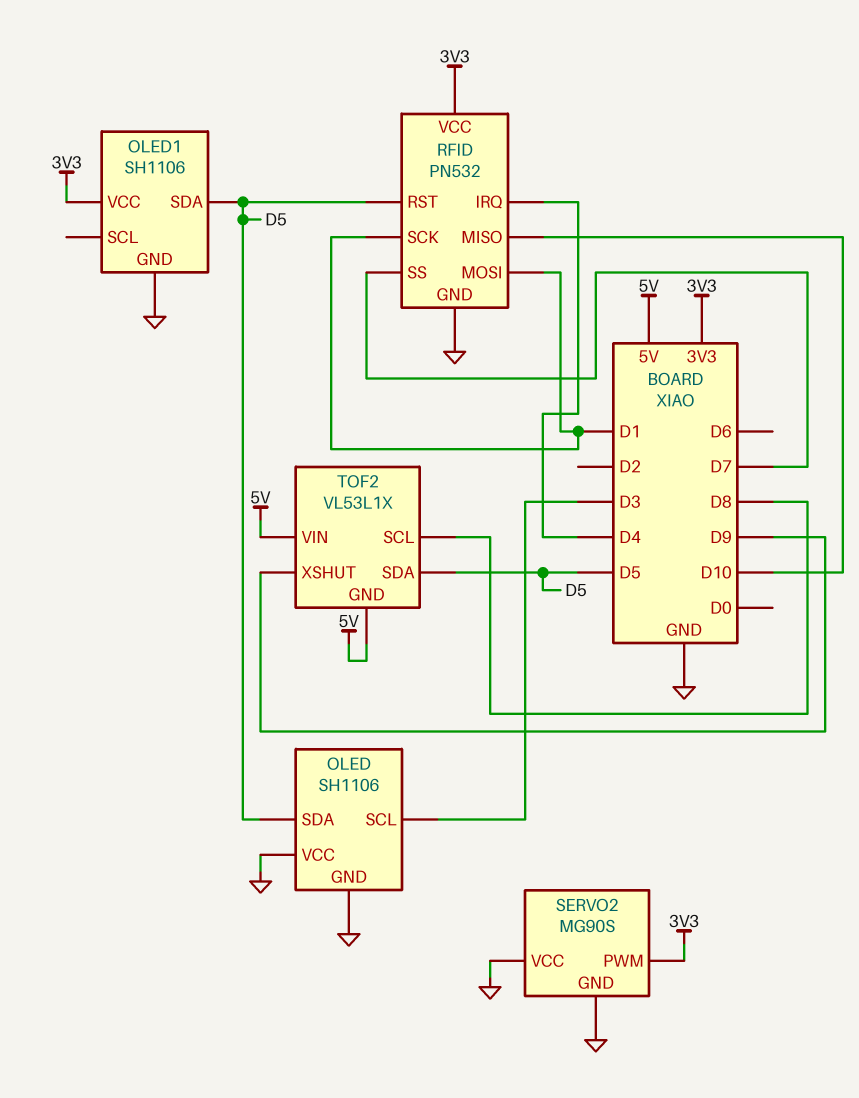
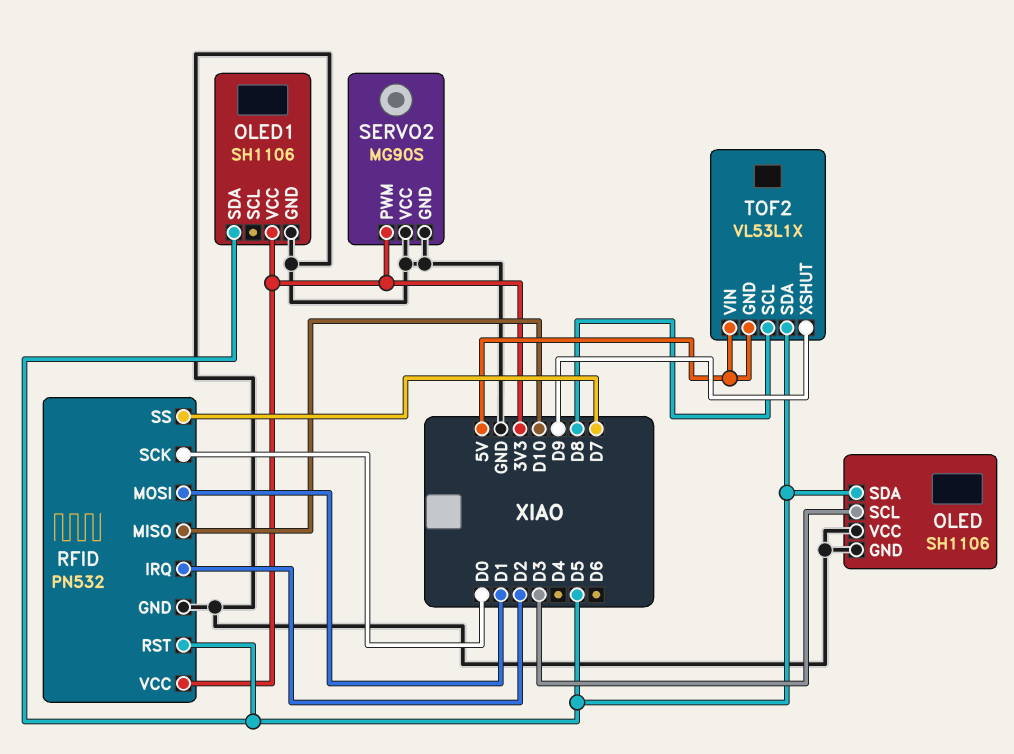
RFID pin IRQ: D4 -> D2
RFID pin SCK: D1 -> D0

